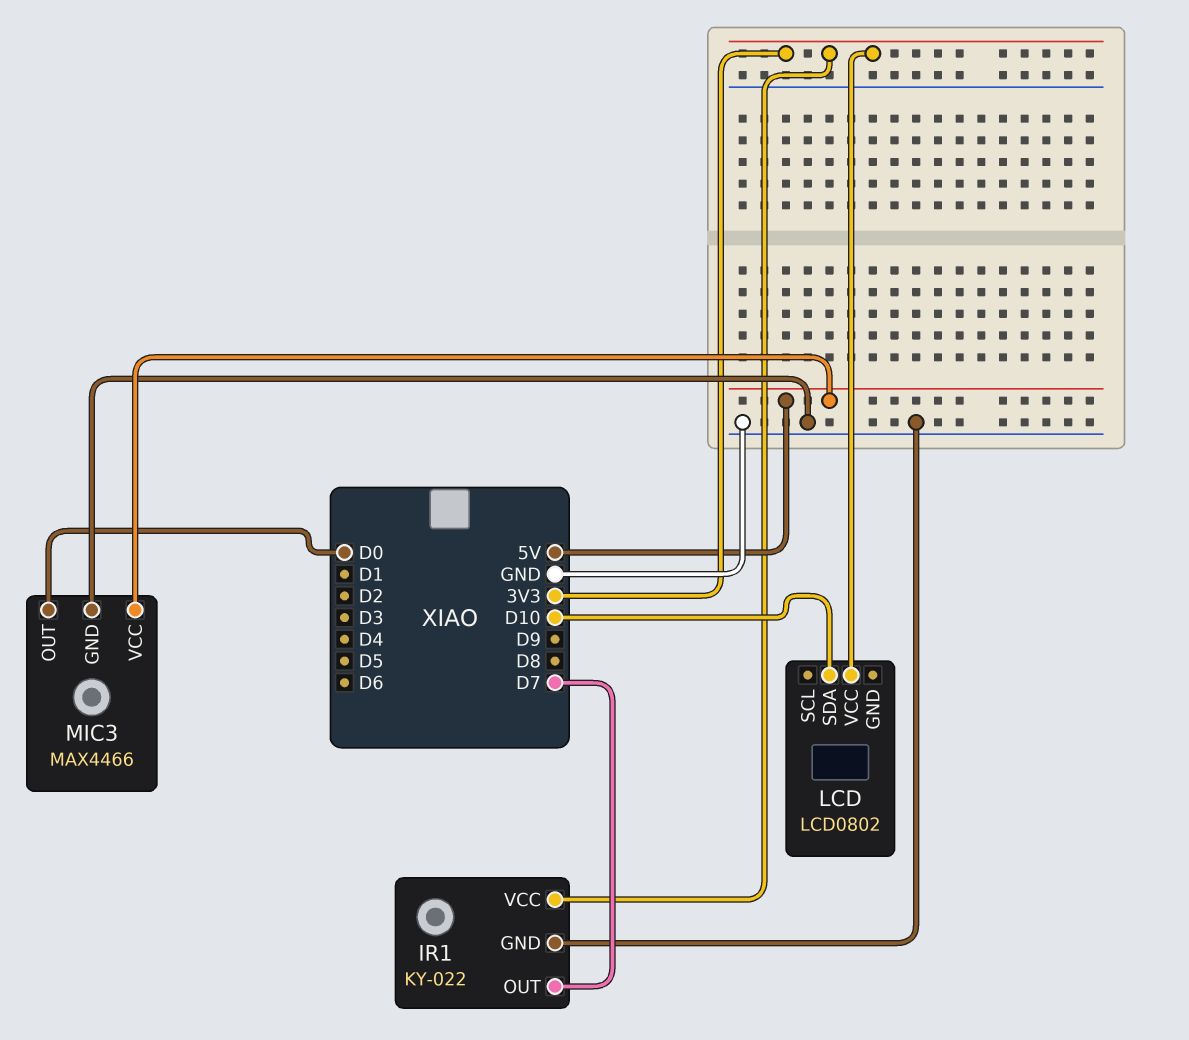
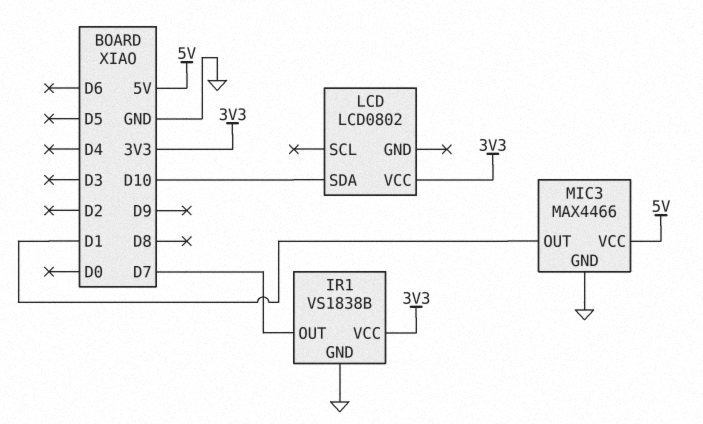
IR1: KY-022 -> VS1838B
MIC3 pin OUT: D0 -> D1

